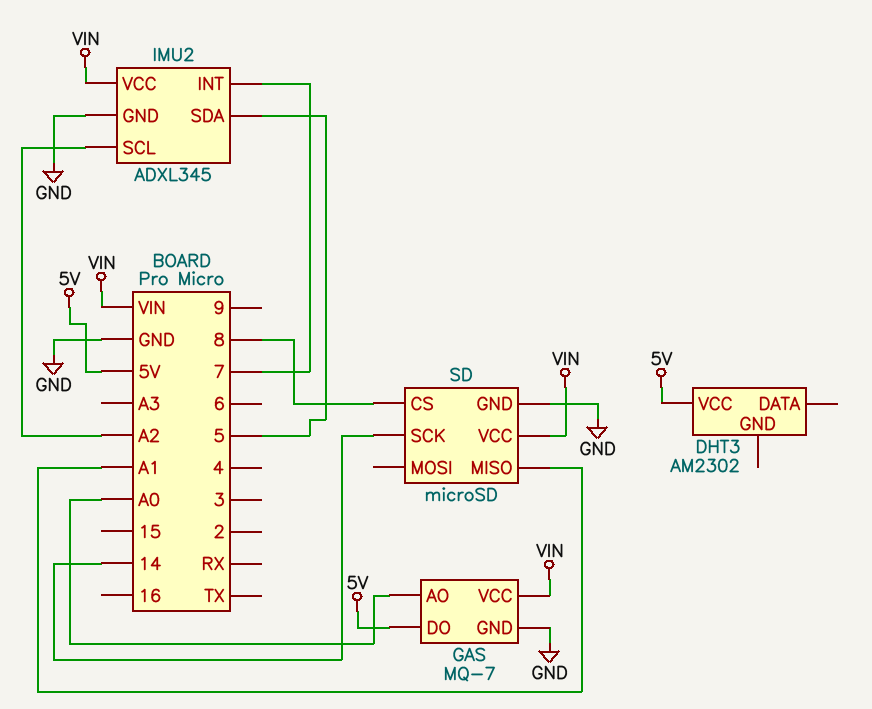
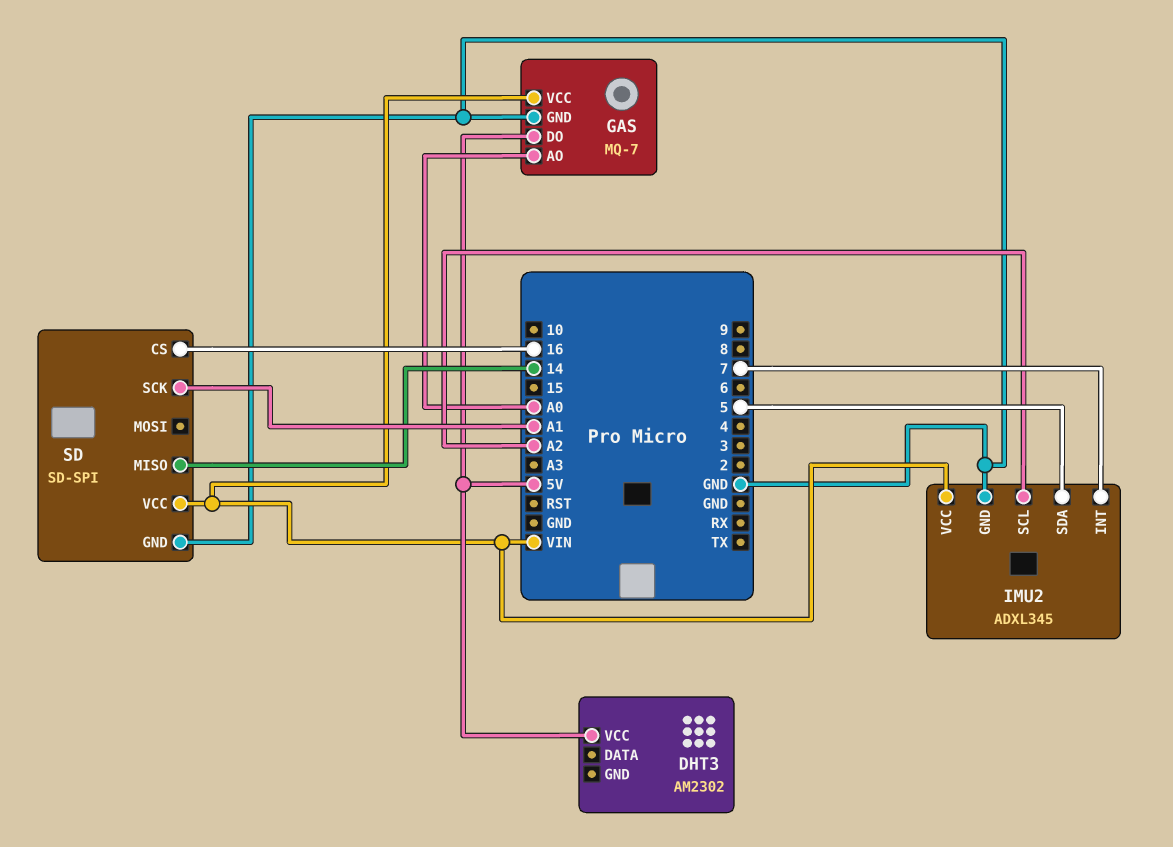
SD: microSD -> SD-SPI
SD pin CS: 8 -> 16
SD pin MISO: A1 -> 14
SD pin SCK: 14 -> A1

